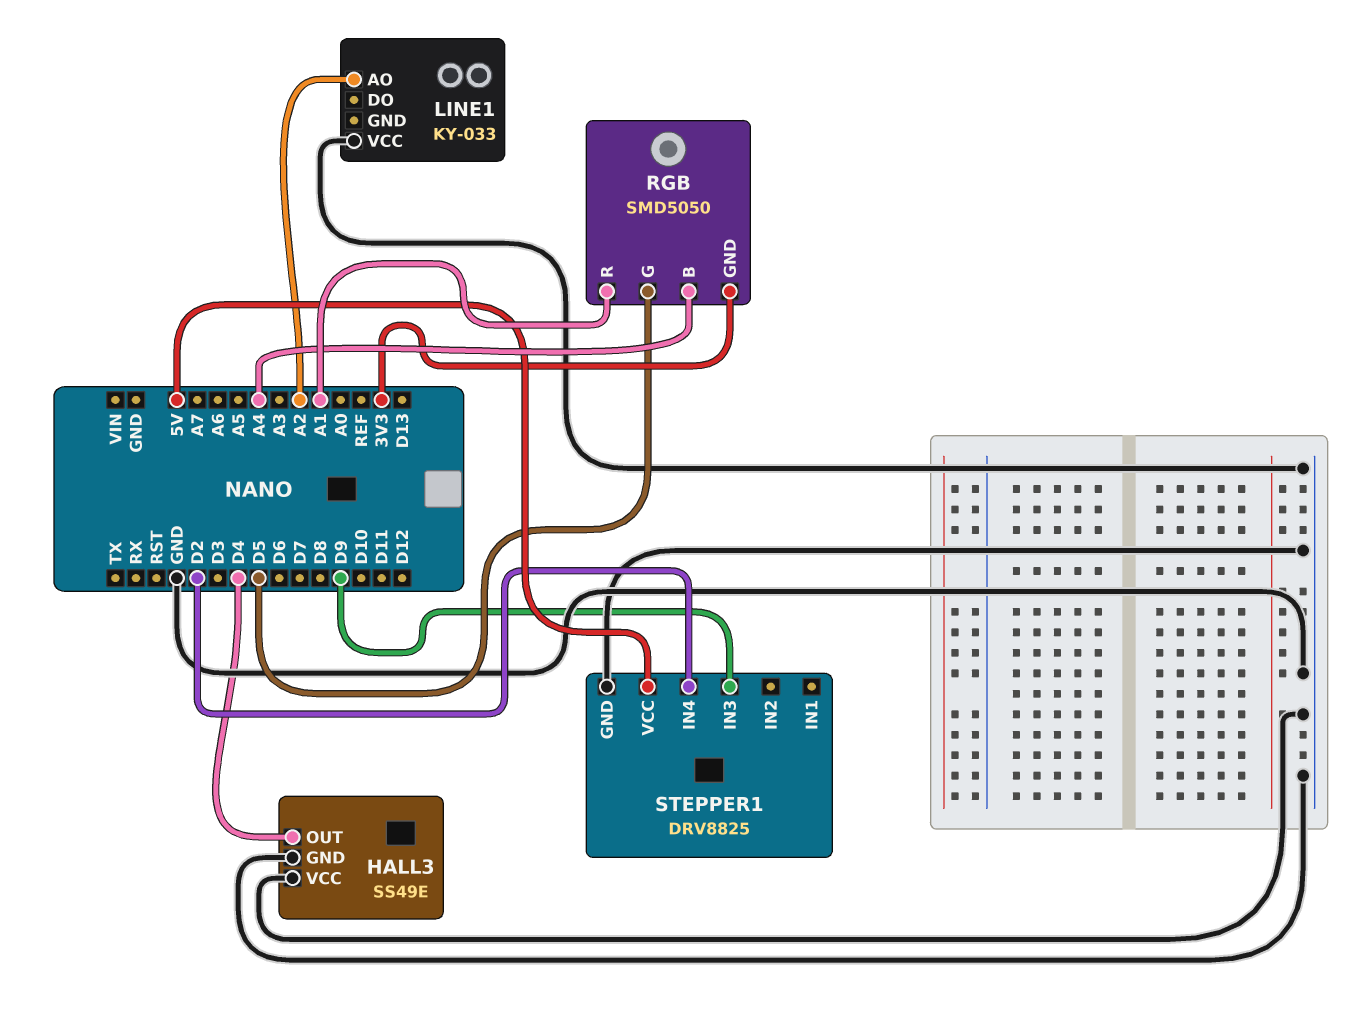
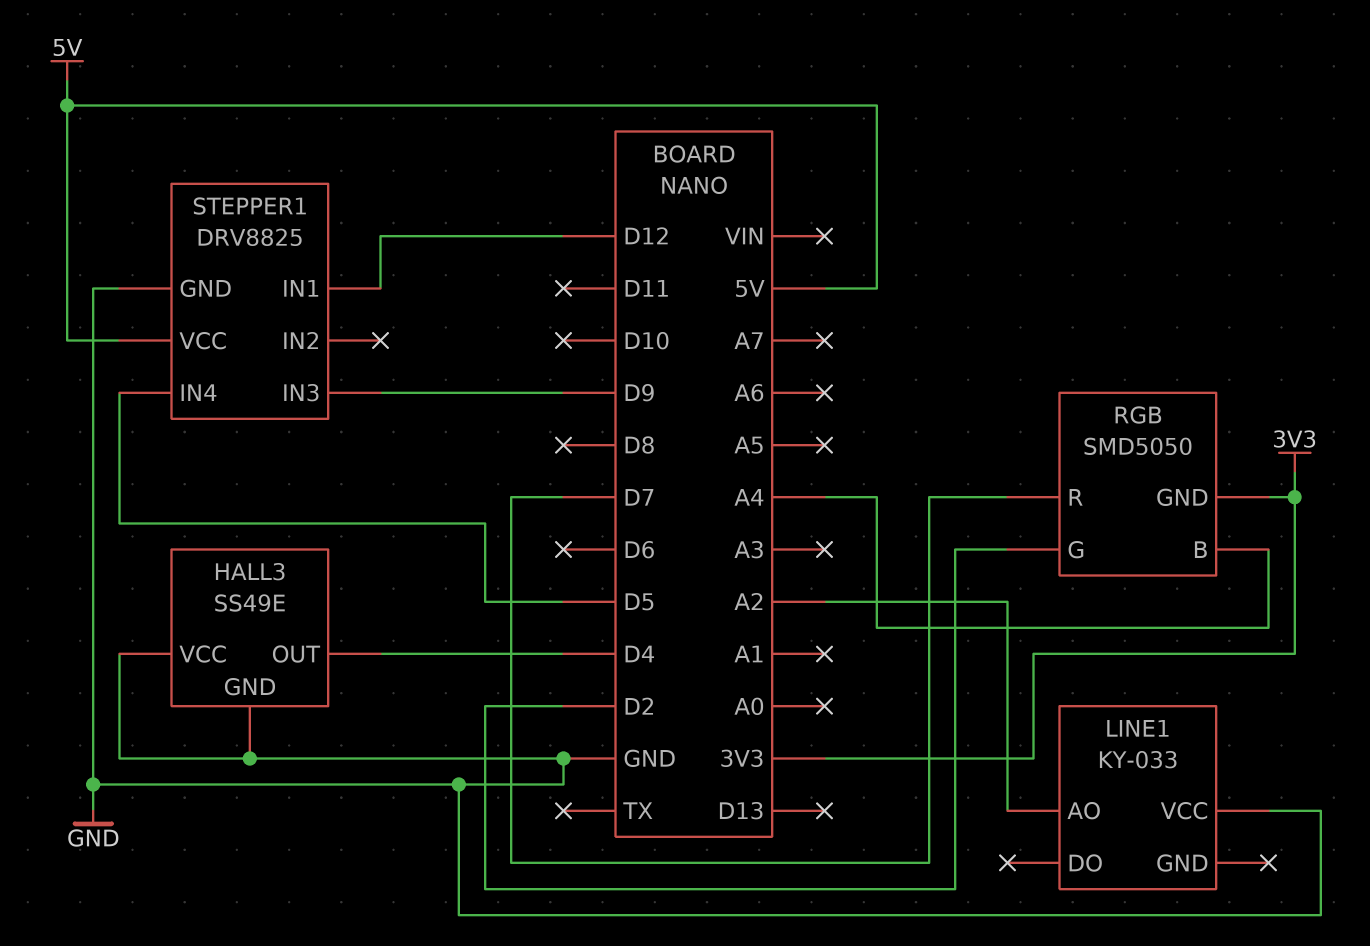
RGB pin G: D5 -> D2
RGB pin R: A1 -> D7
STEPPER1 pin IN1: none -> D12
STEPPER1 pin IN4: D2 -> D5

